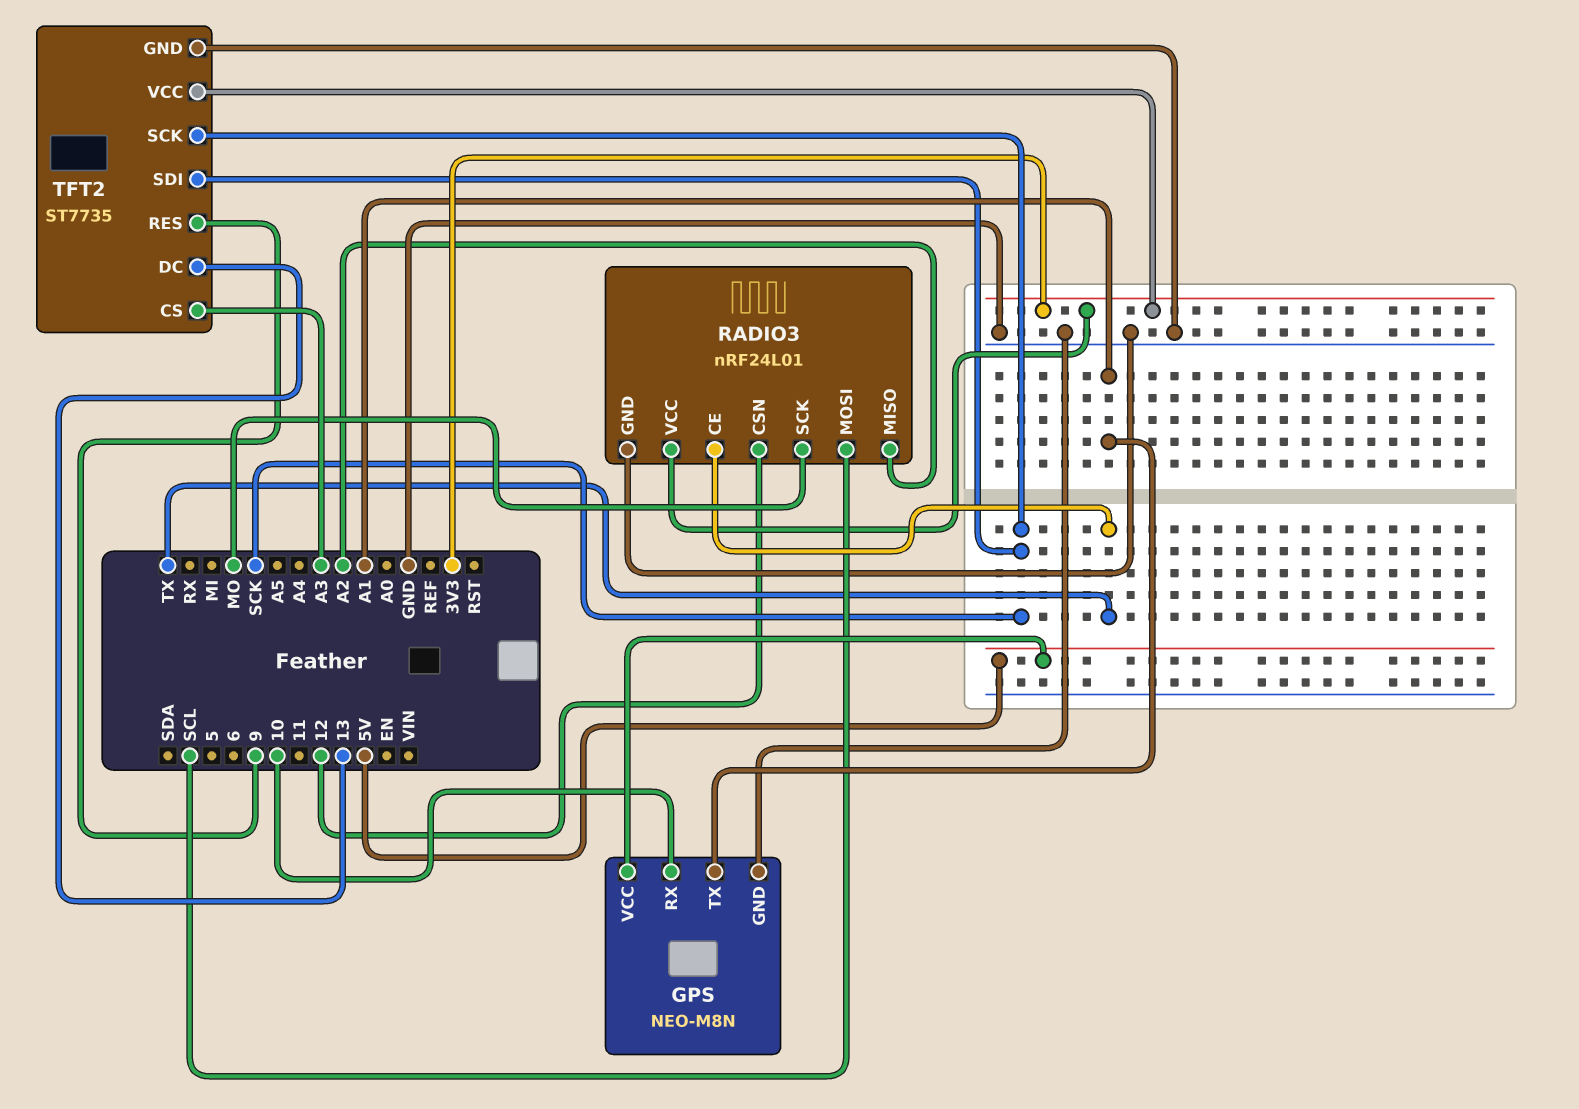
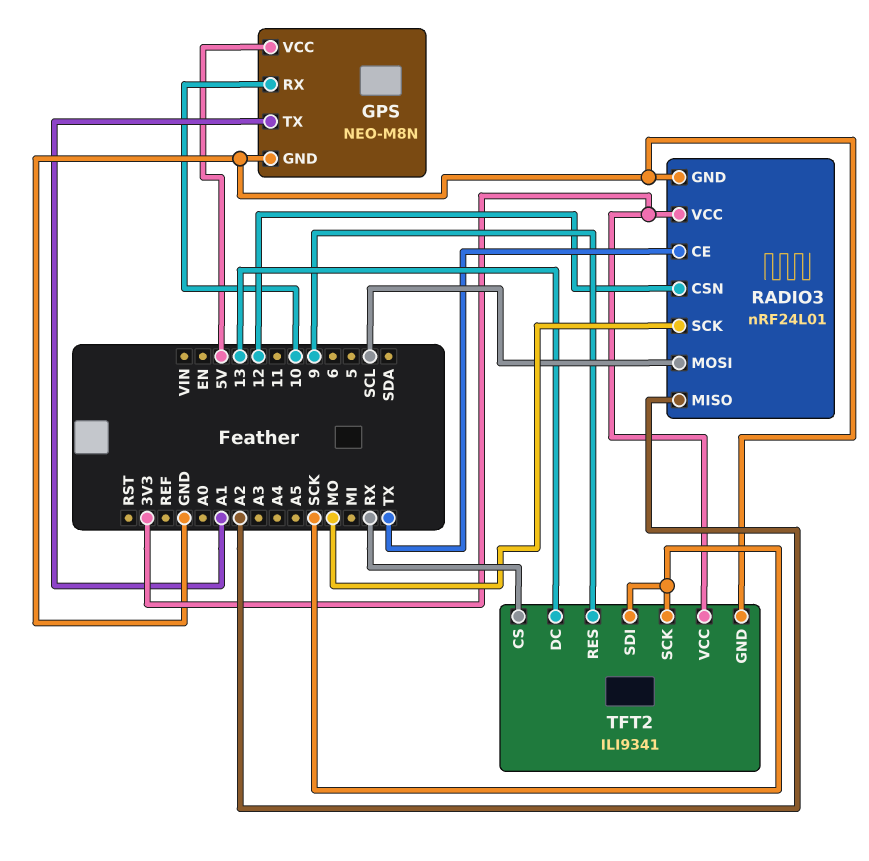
TFT2: ST7735 -> ILI9341
TFT2 pin CS: A3 -> RX

